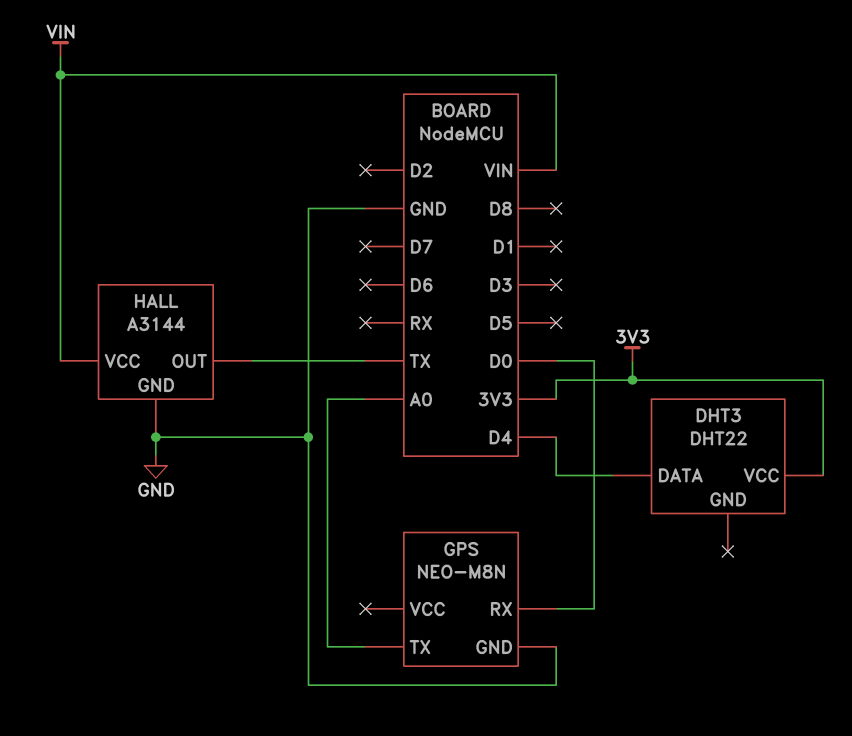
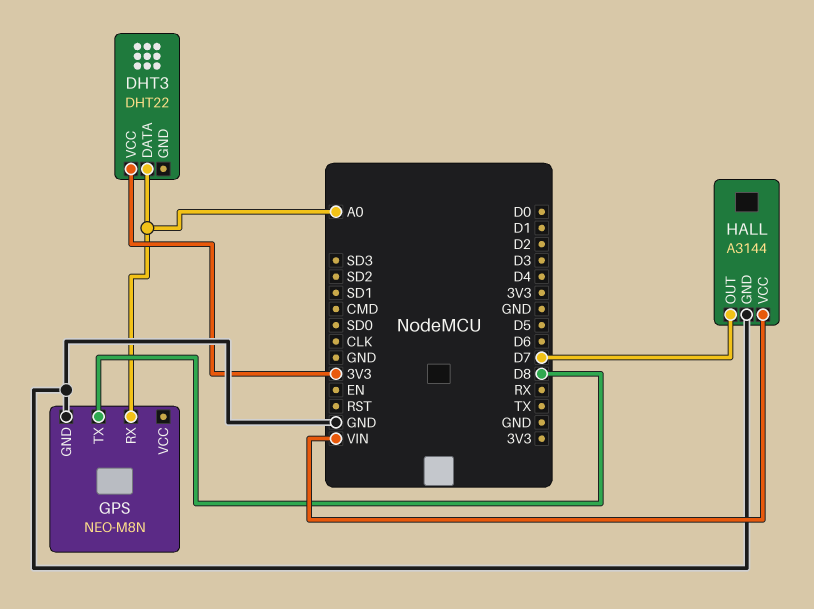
DHT3 pin DATA: D4 -> A0
GPS pin RX: D0 -> A0
GPS pin TX: A0 -> D8
HALL pin OUT: TX -> D7

